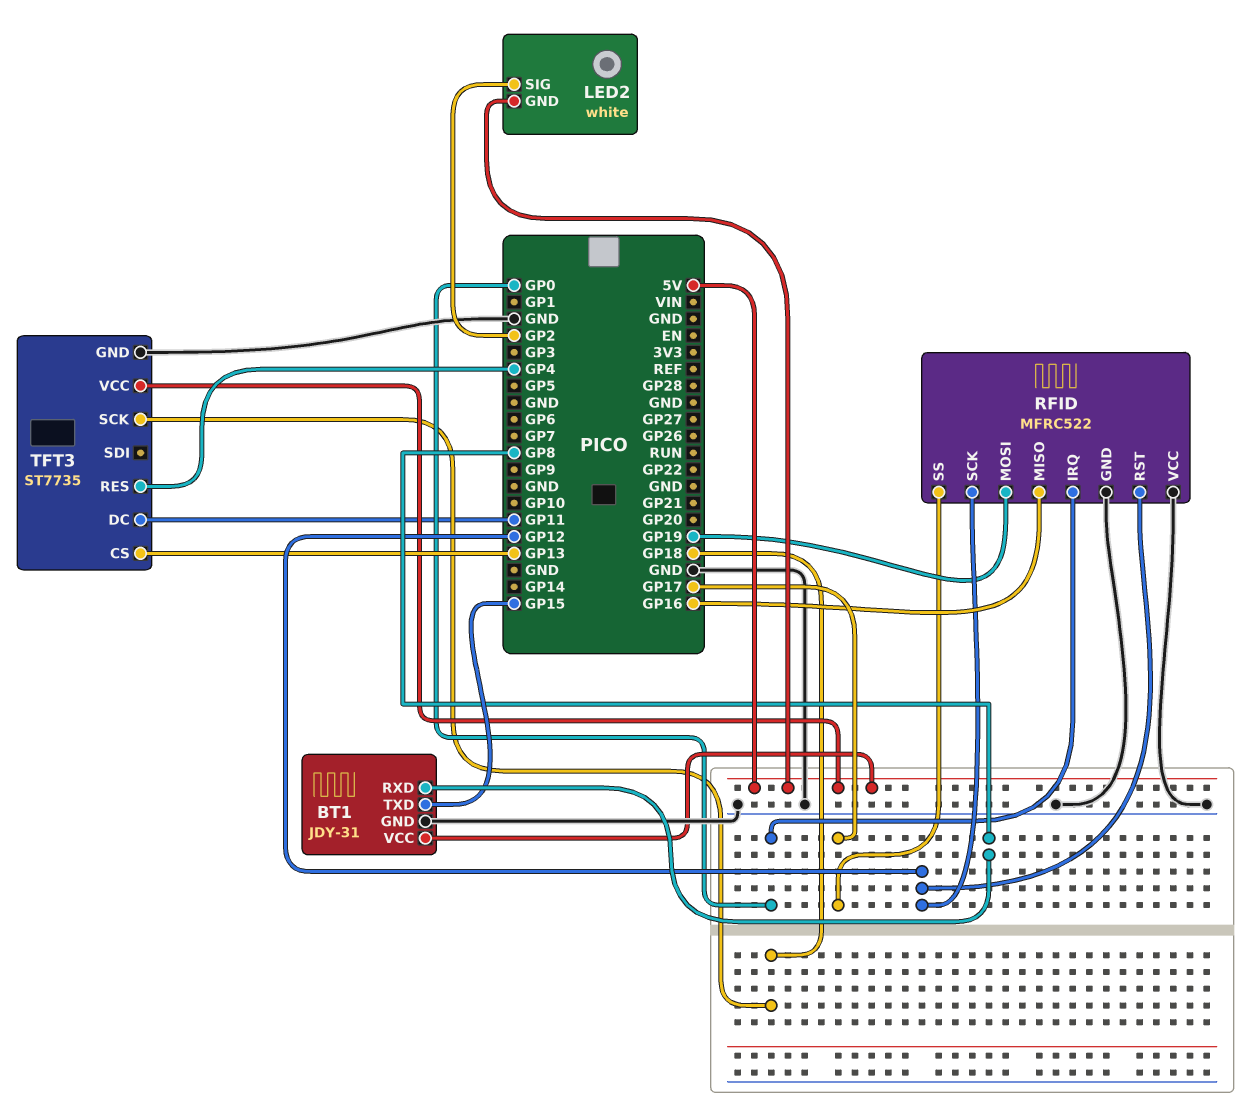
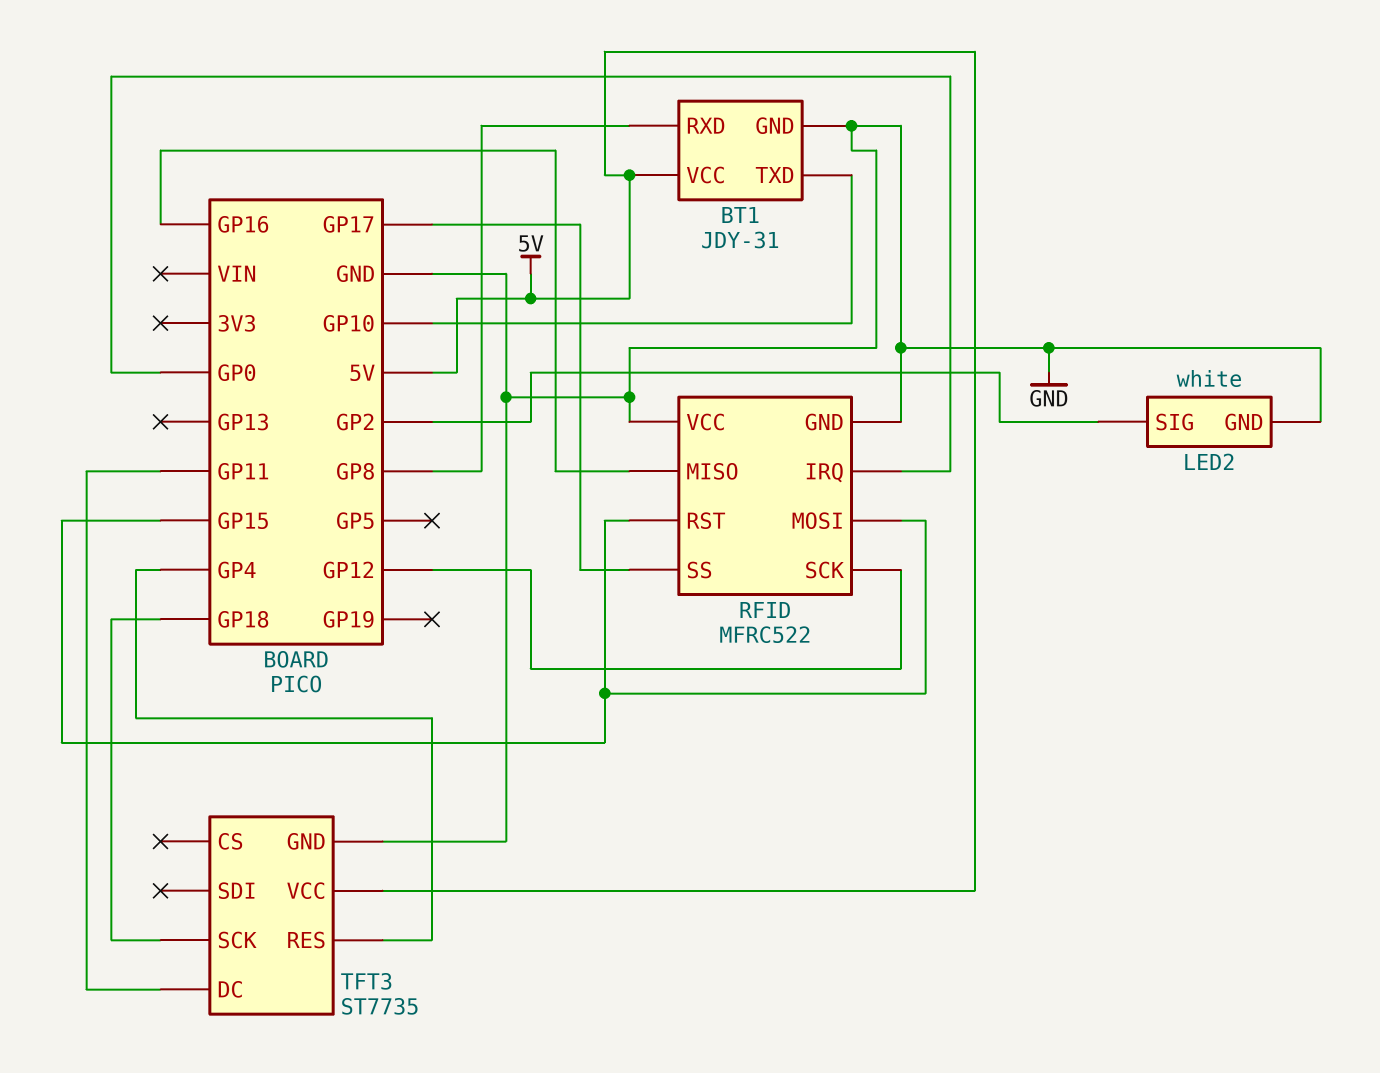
BT1 pin TXD: GP15 -> GP10
LED2 pin GND: 5V -> GND
RFID pin MOSI: GP19 -> GP15
RFID pin RST: GP12 -> GP15
TFT3 pin CS: GP13 -> none

